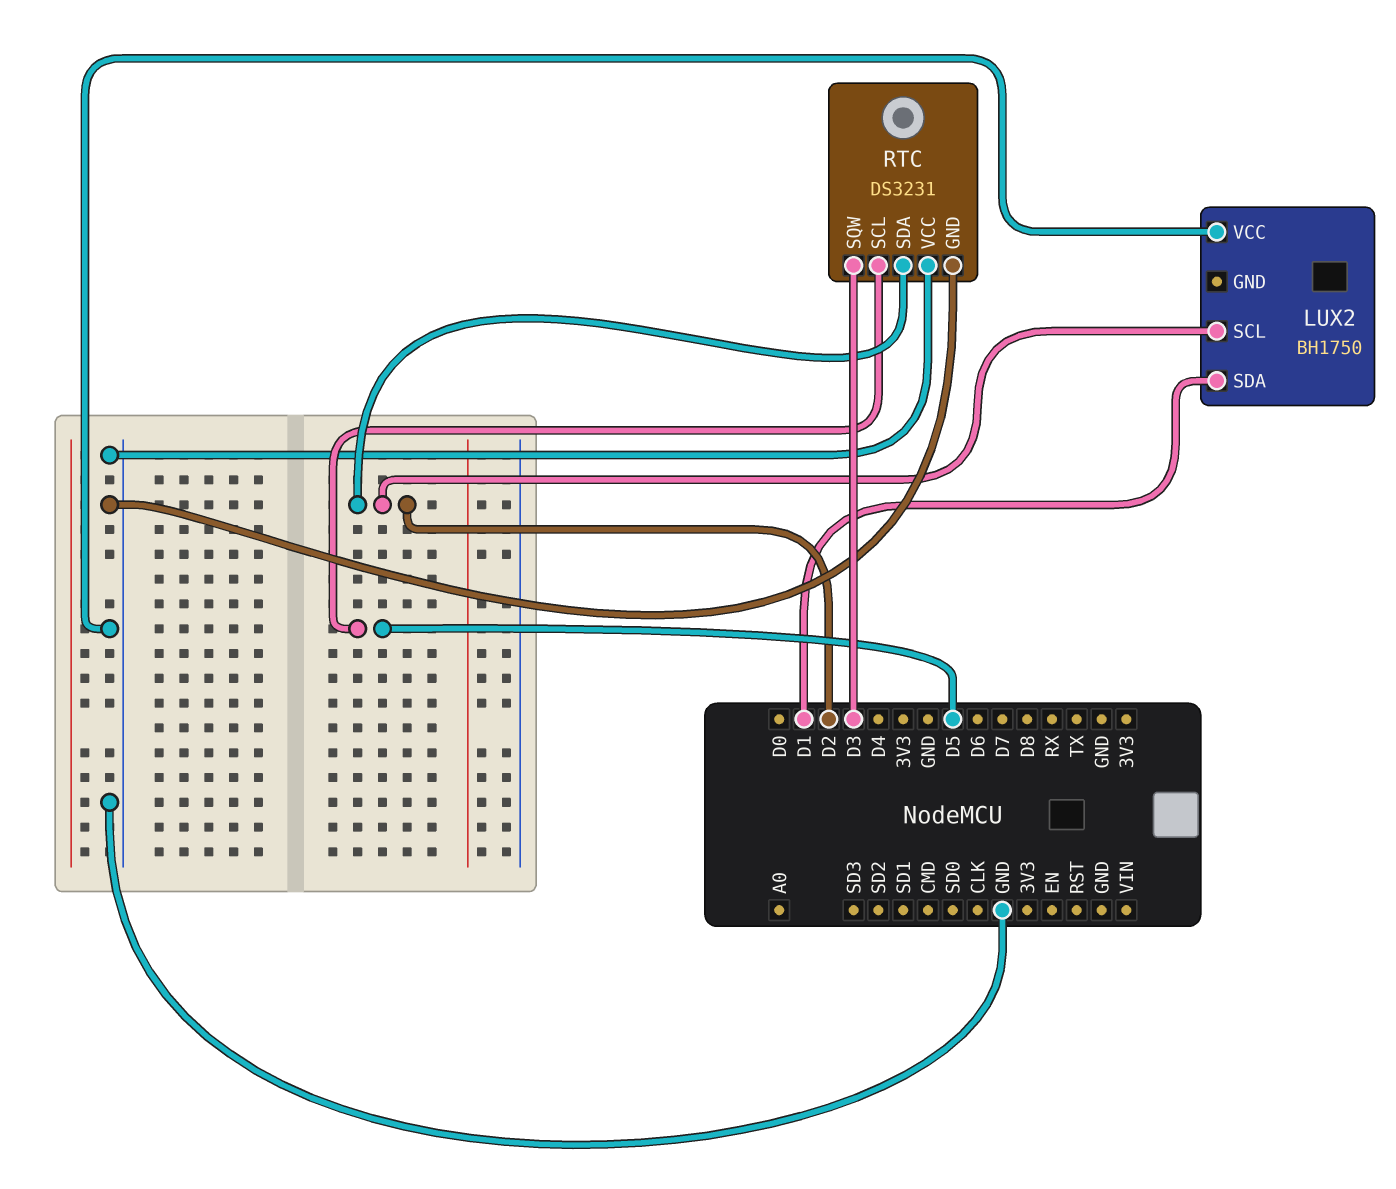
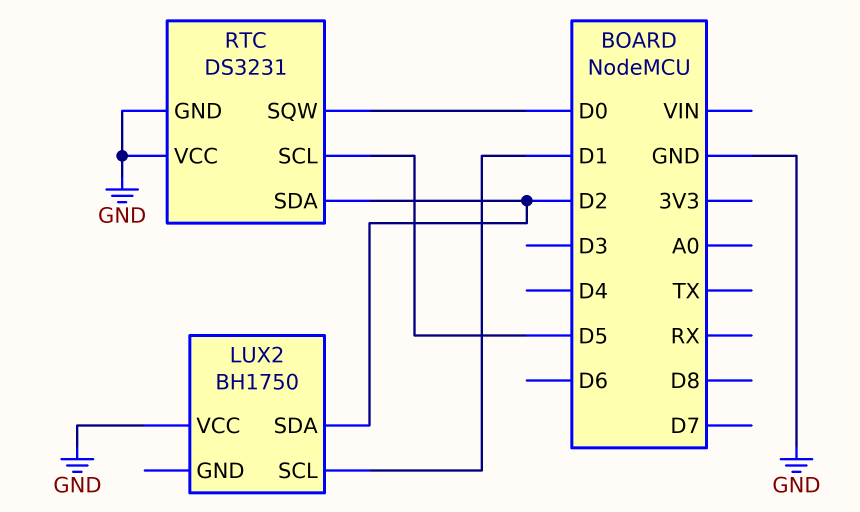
LUX2 pin SCL: D2 -> D1
LUX2 pin SDA: D1 -> D2
RTC pin SQW: D3 -> D0

